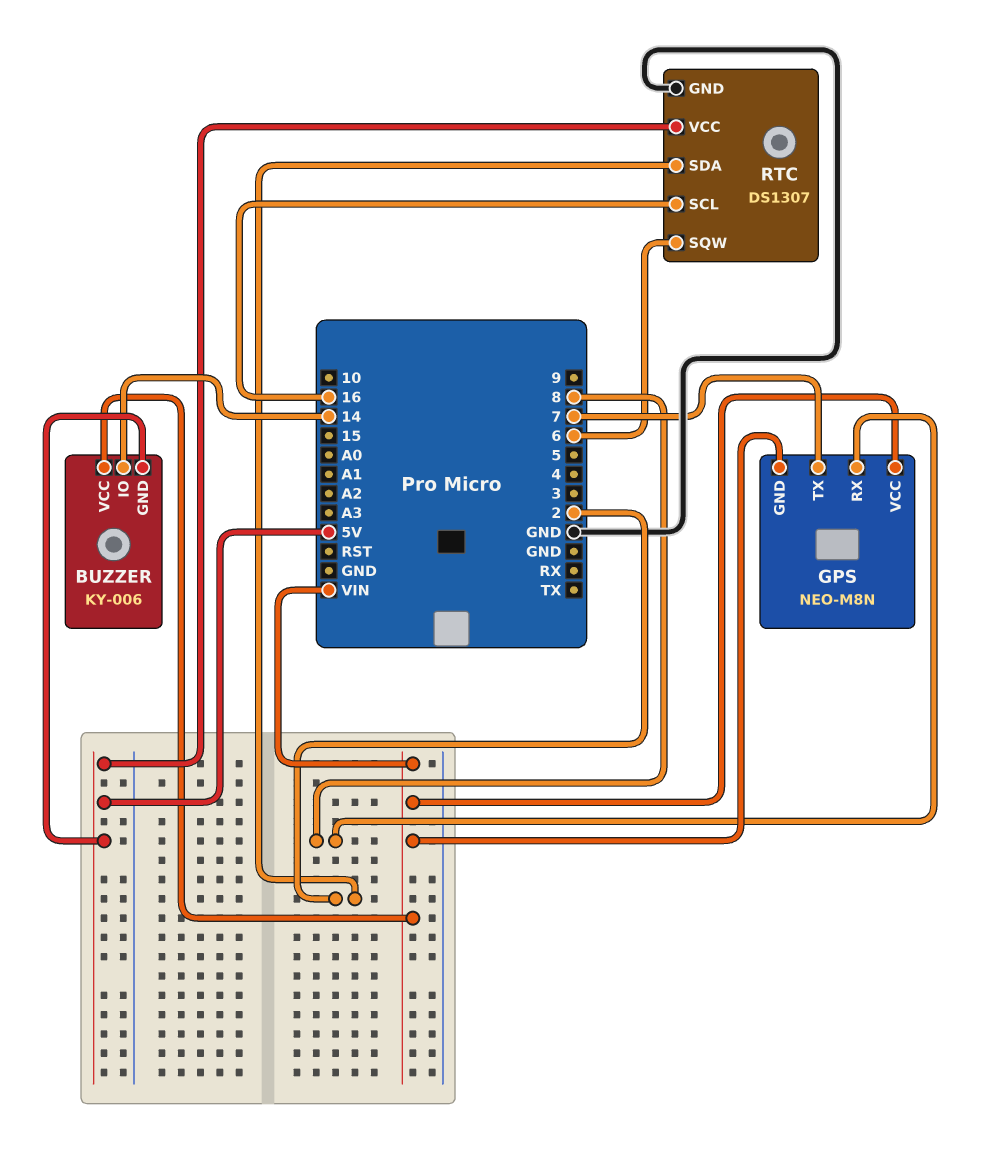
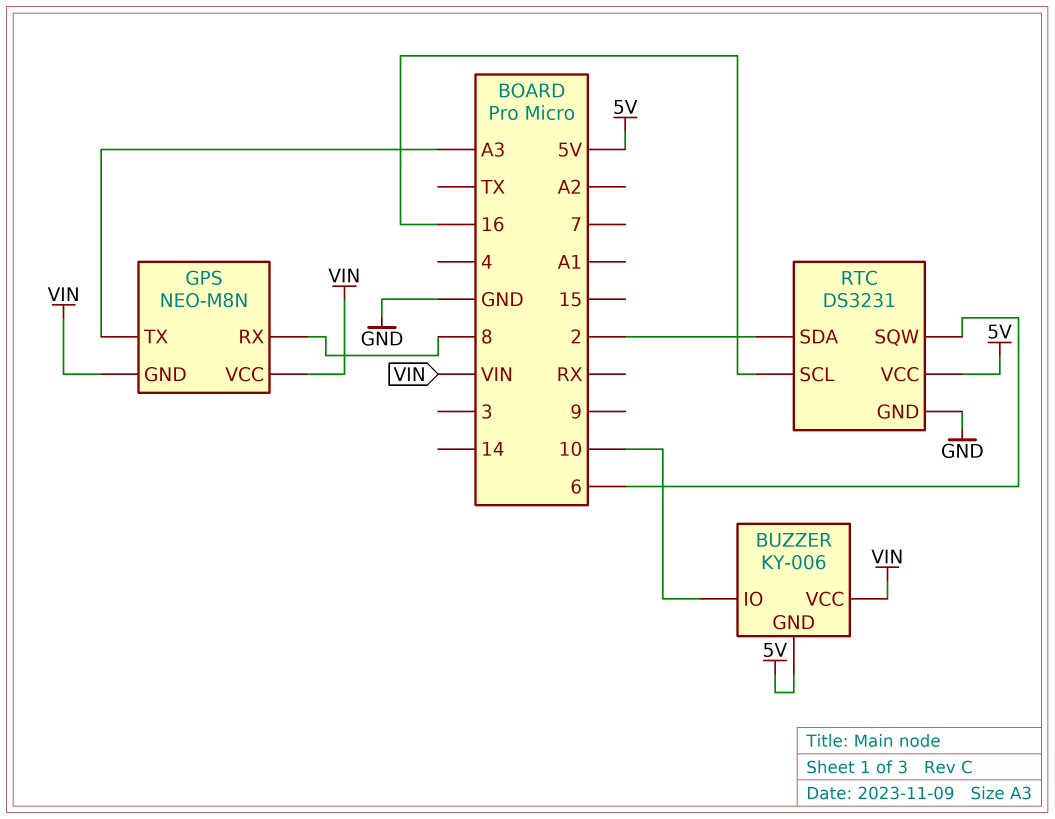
BUZZER pin IO: 14 -> 10
GPS pin TX: 7 -> A3
RTC: DS1307 -> DS3231

